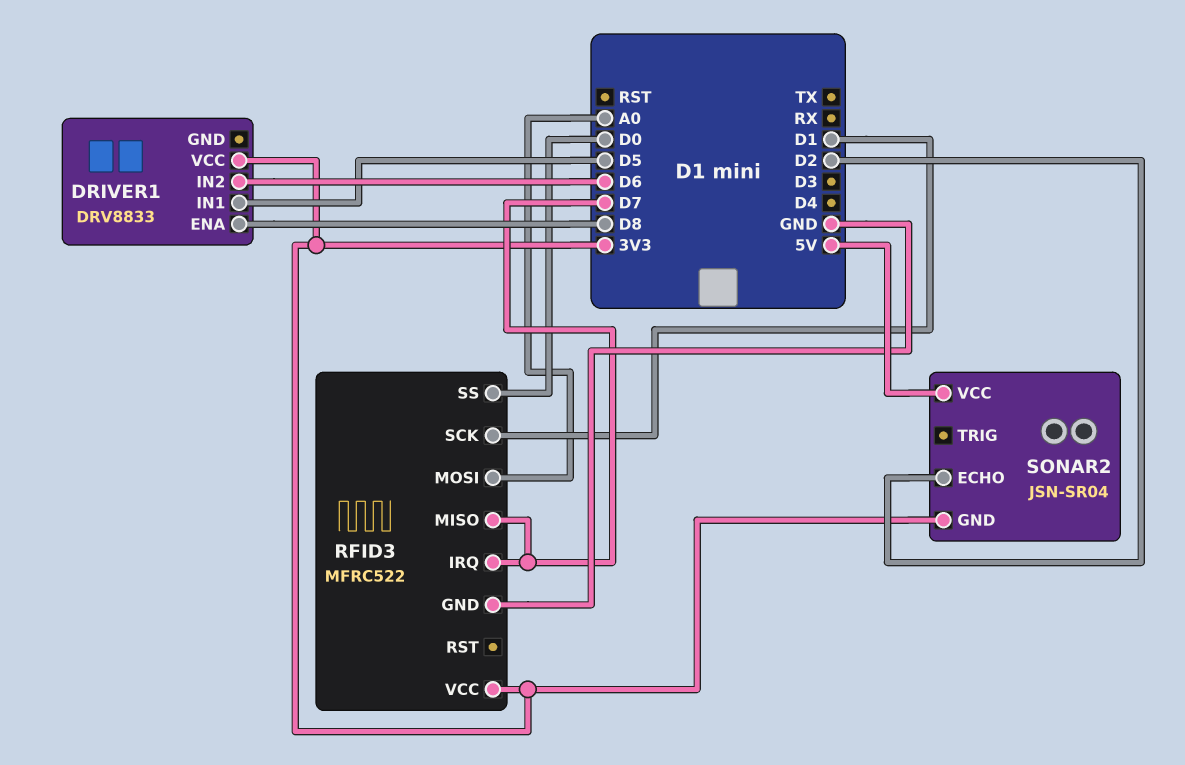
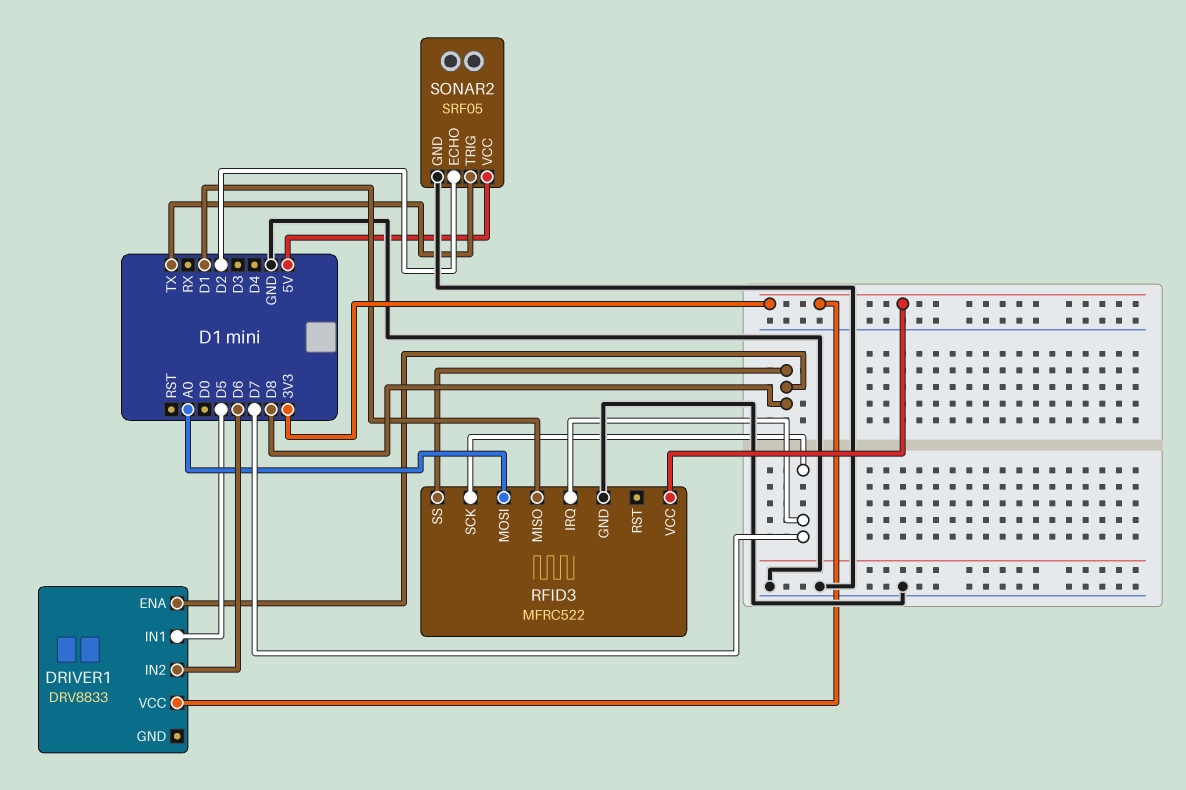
RFID3 pin MISO: D7 -> D1
RFID3 pin SCK: D1 -> D7
RFID3 pin SS: D0 -> D8
SONAR2: JSN-SR04 -> SRF05
SONAR2 pin GND: 3V3 -> GND
SONAR2 pin TRIG: none -> TX

